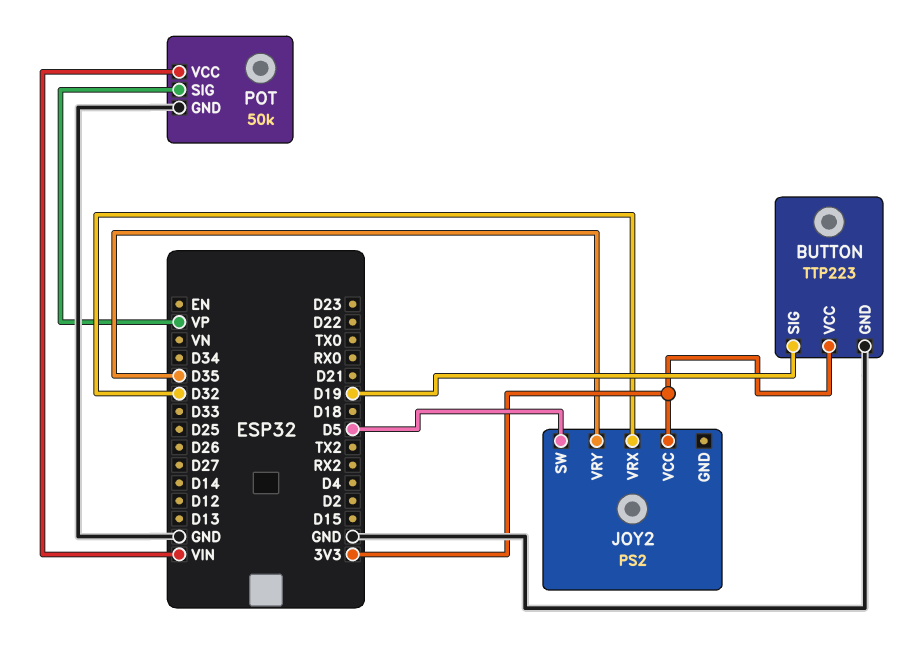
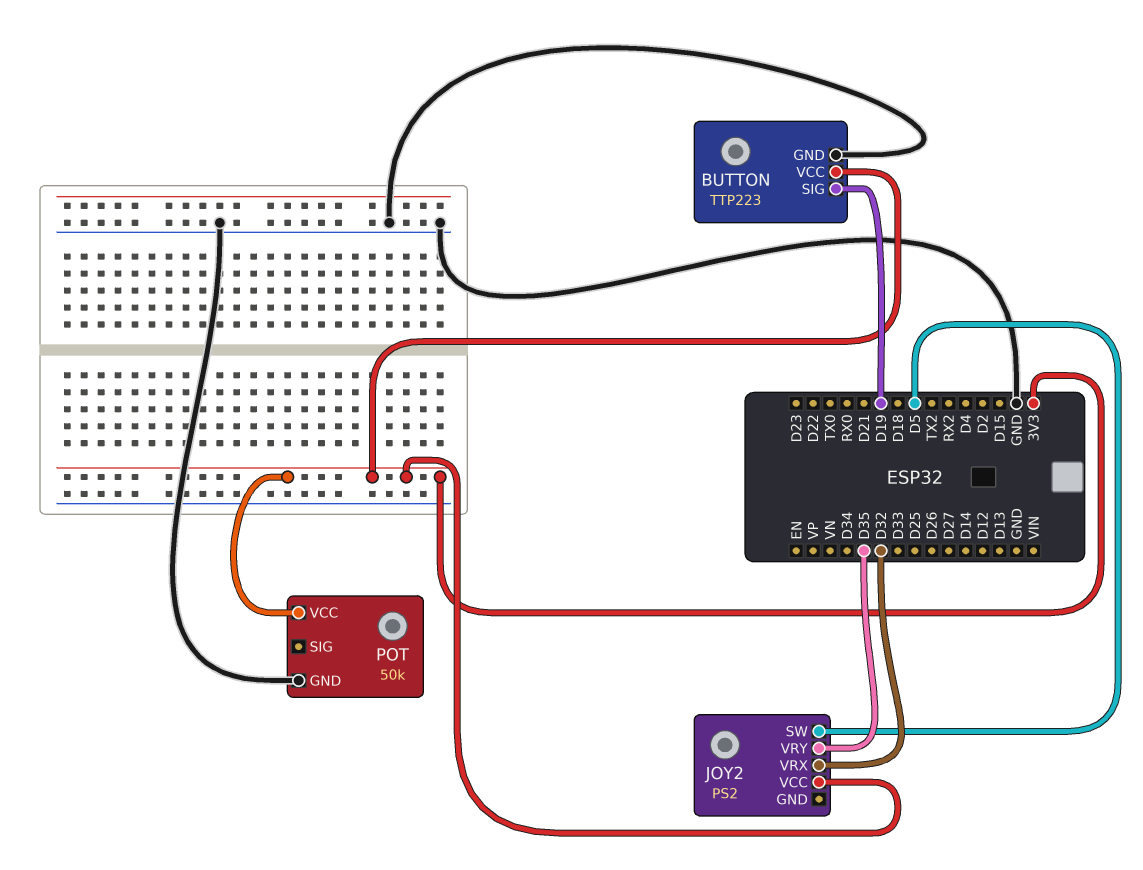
POT pin SIG: VP -> none
POT pin VCC: VIN -> 3V3

